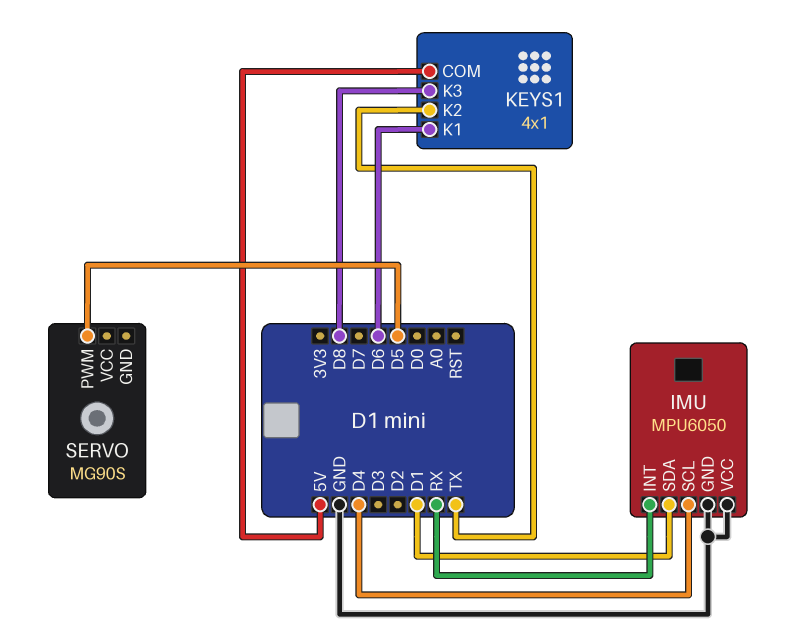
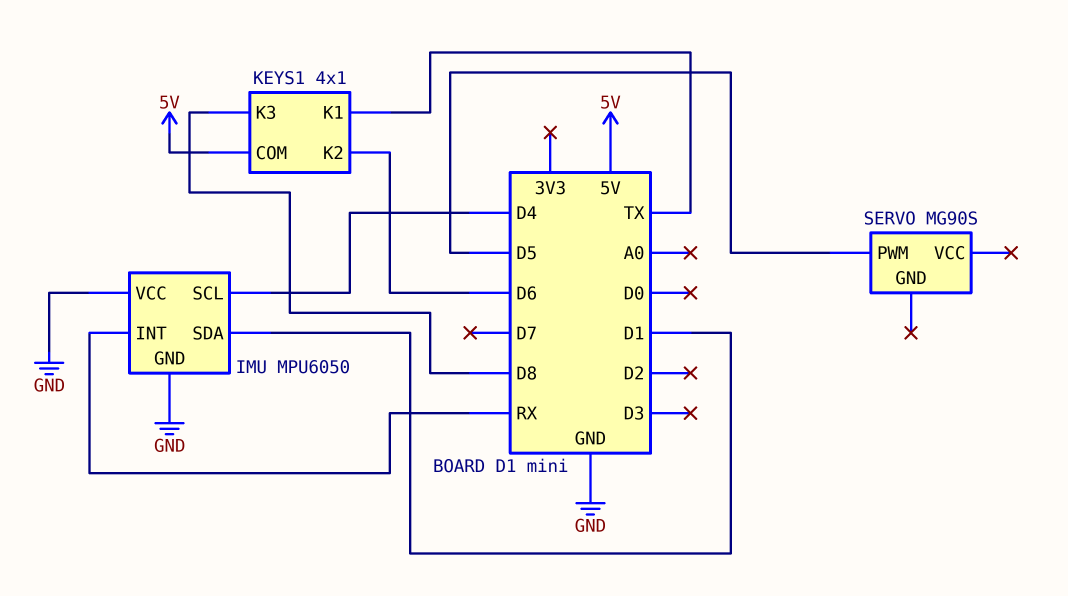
KEYS1 pin K1: D6 -> TX
KEYS1 pin K2: TX -> D6

